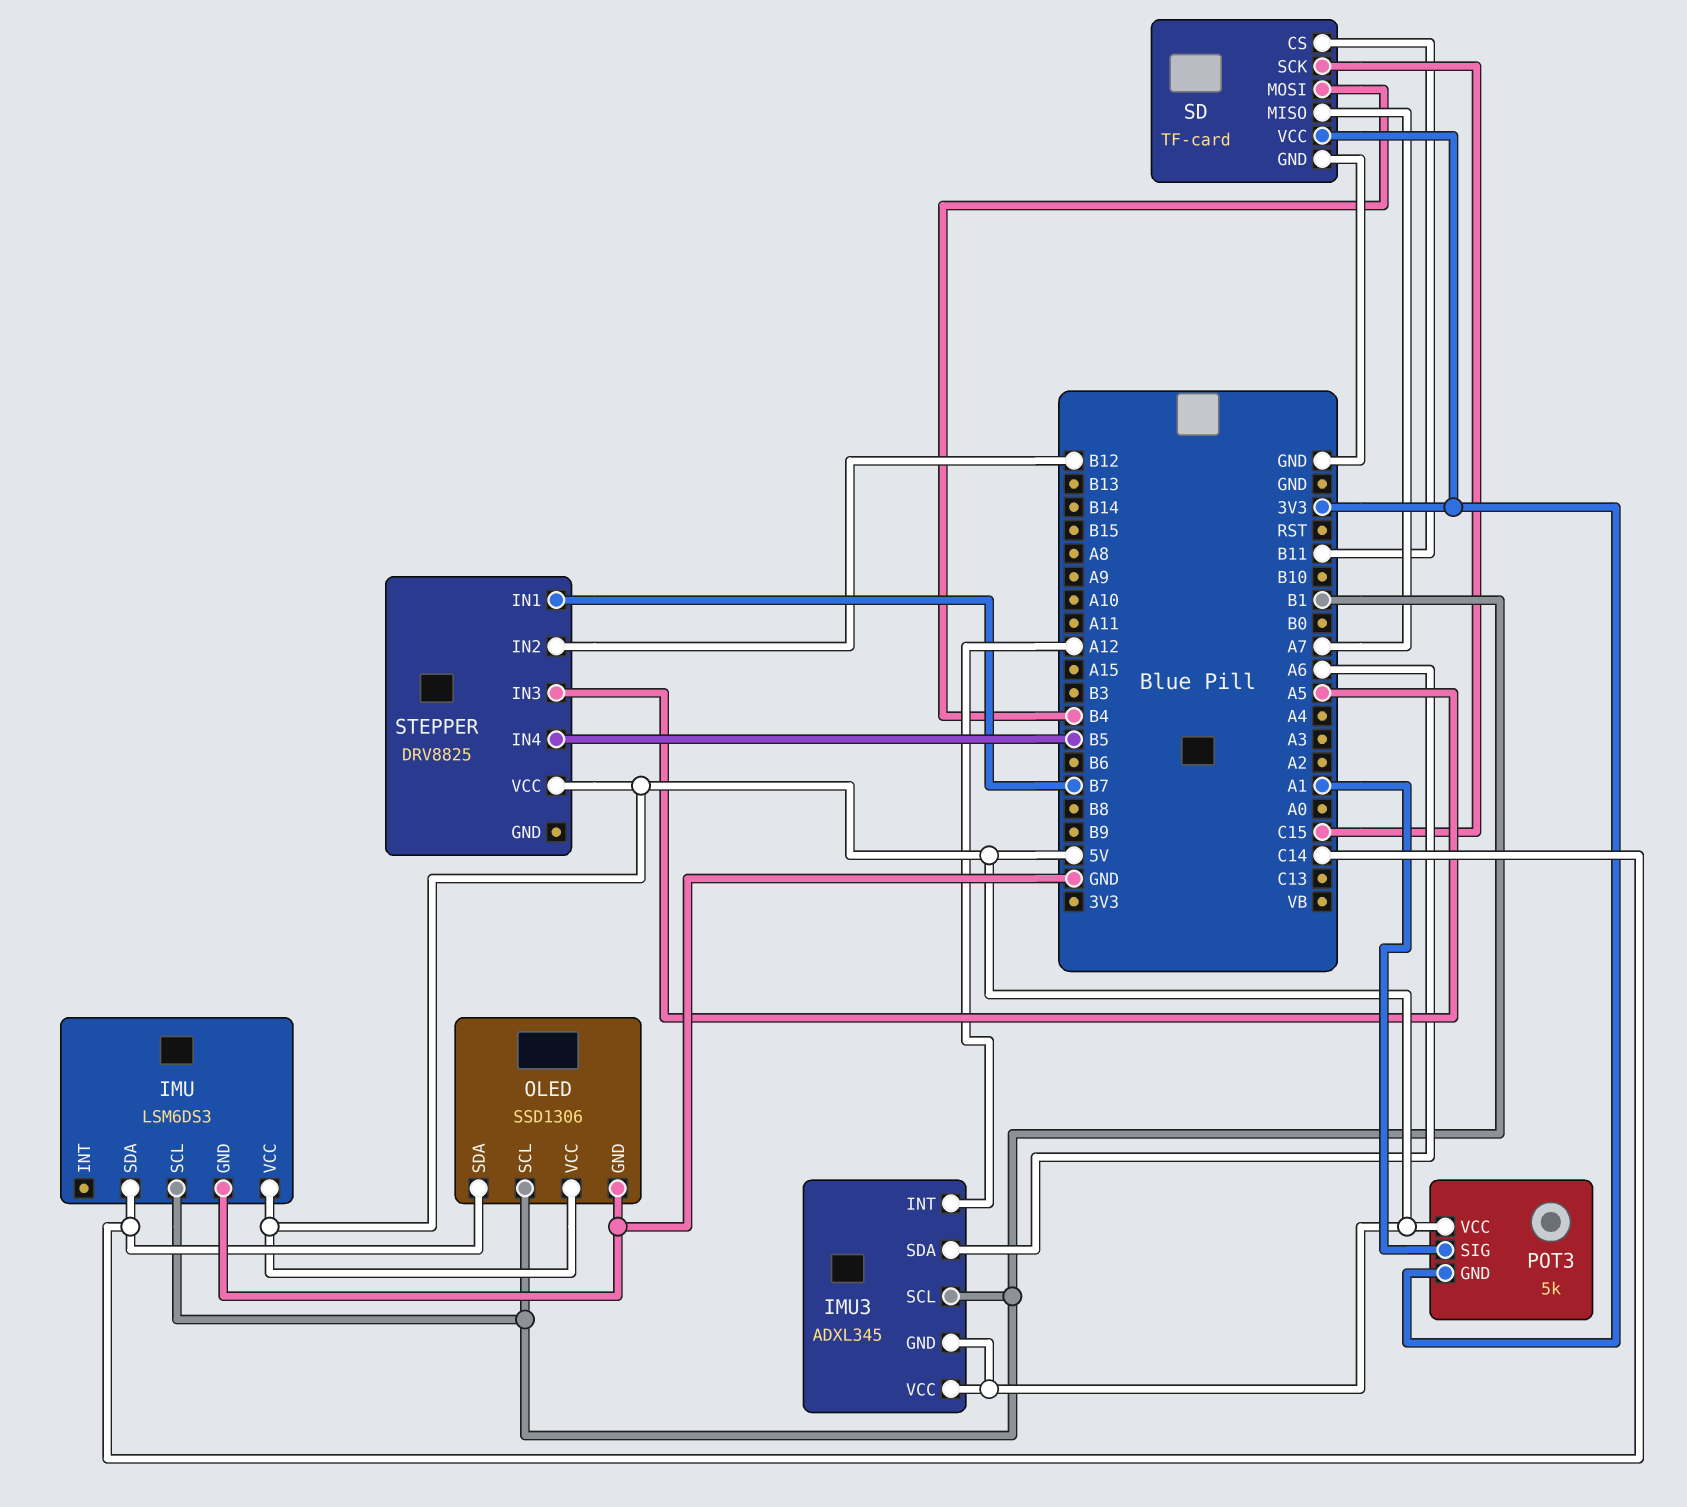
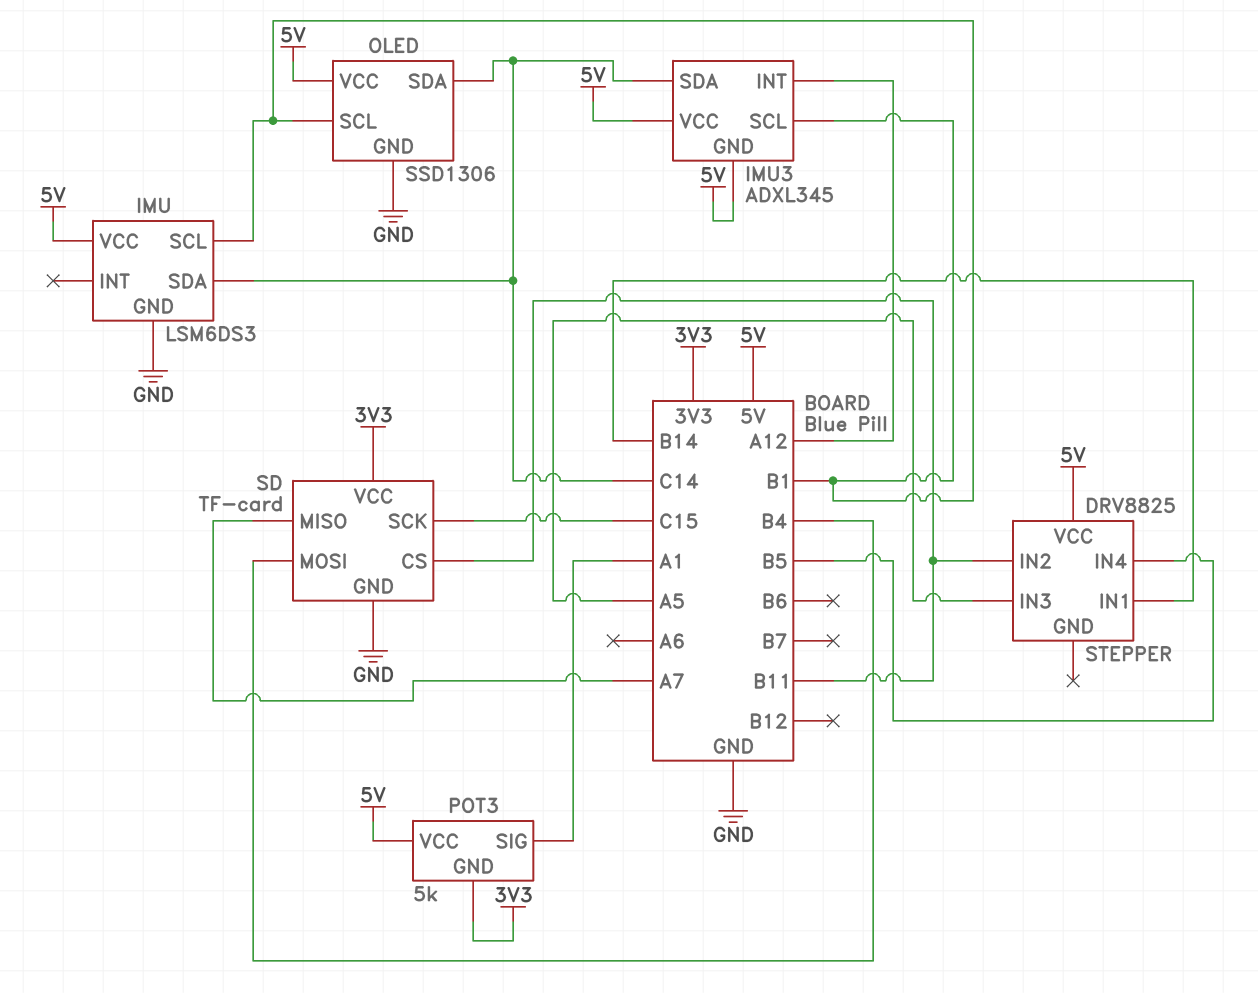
IMU3 pin SDA: A6 -> C14
STEPPER pin IN1: B7 -> B14
STEPPER pin IN2: B12 -> B11

